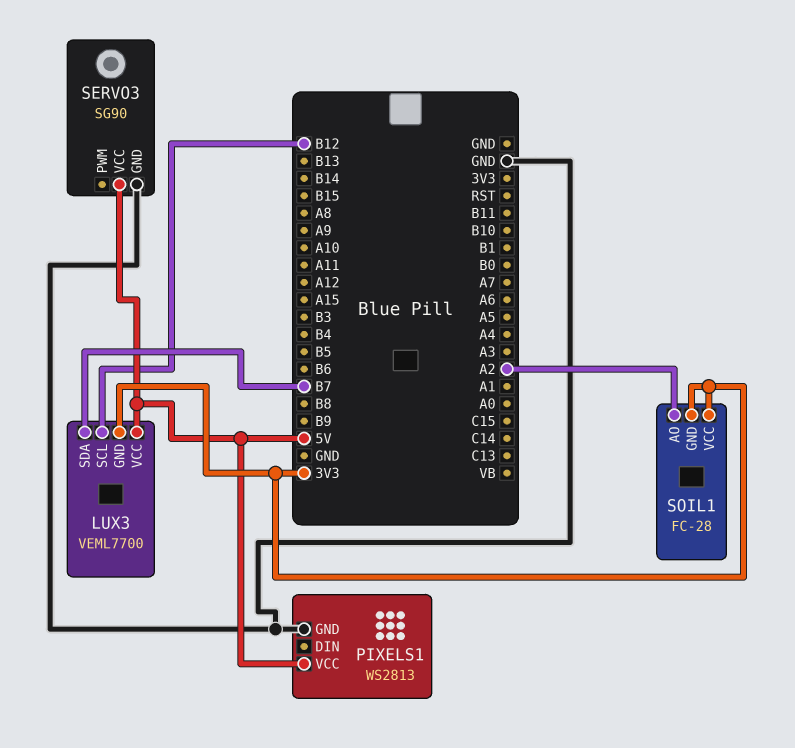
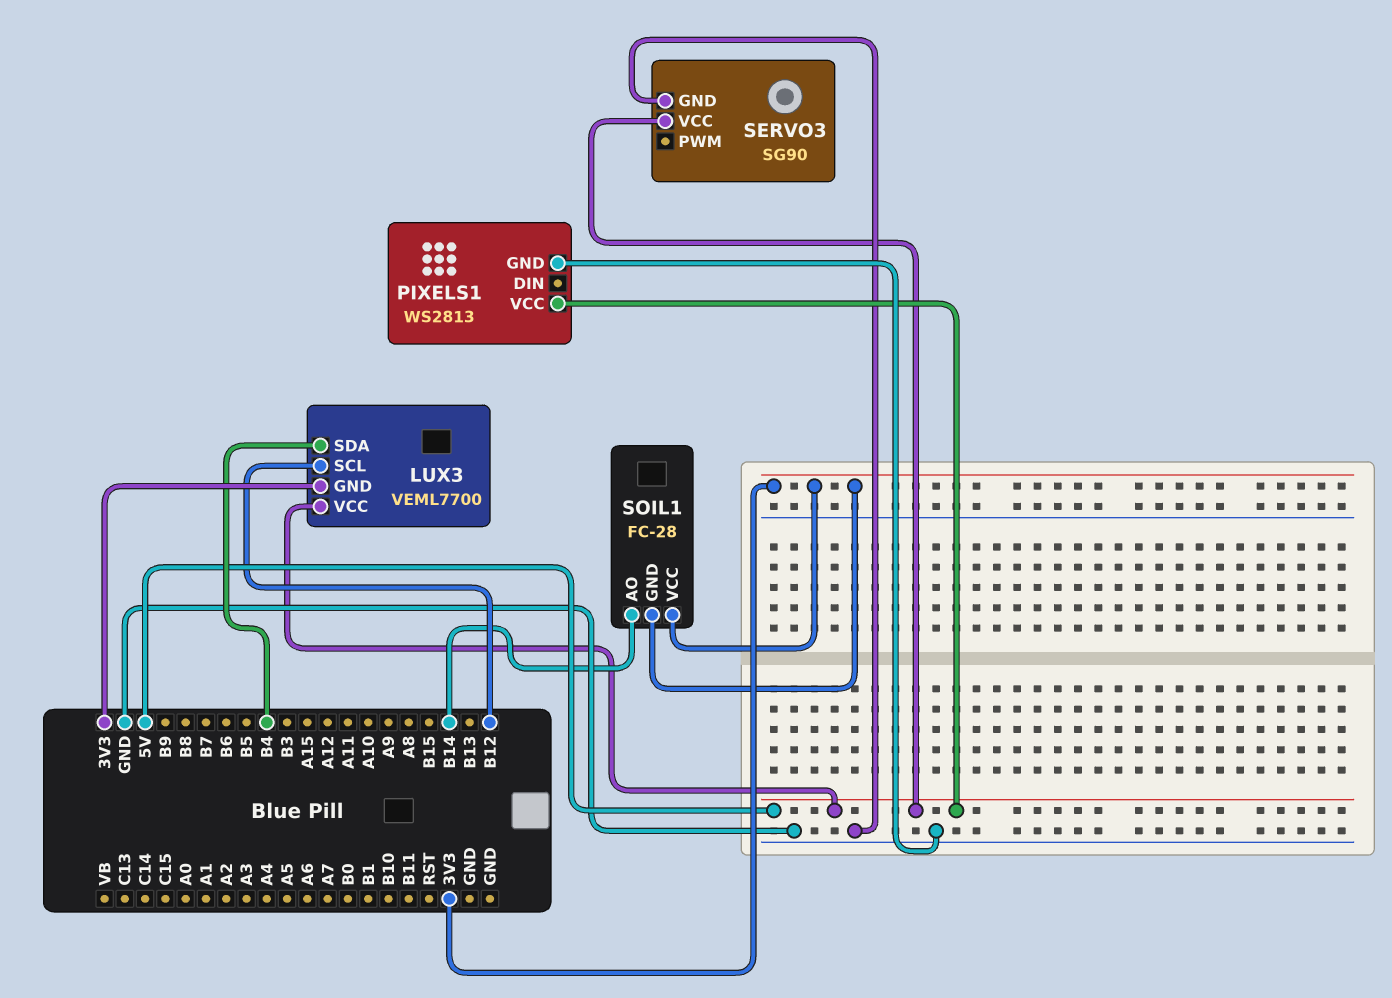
LUX3 pin SDA: B7 -> B4
SOIL1 pin AO: A2 -> B14

